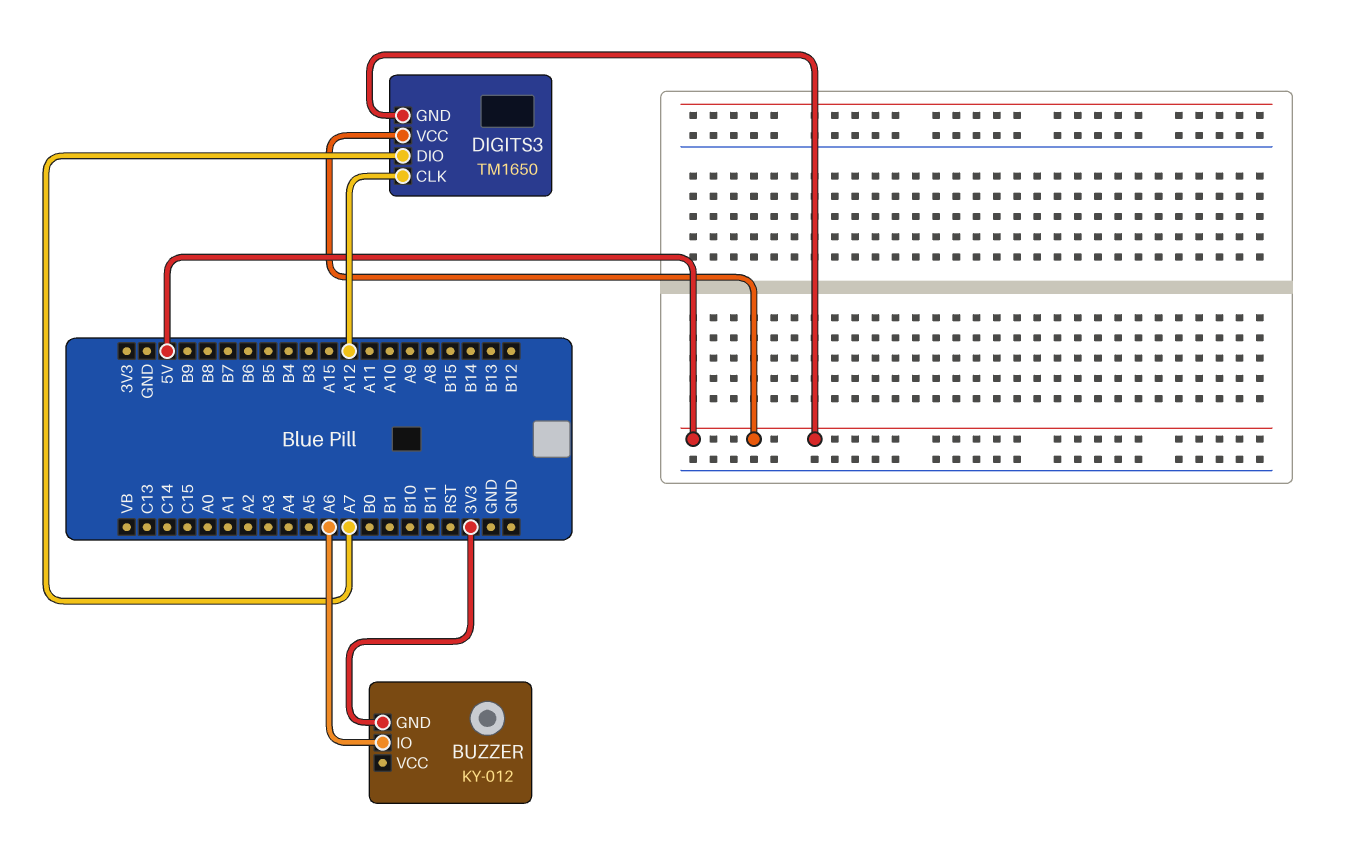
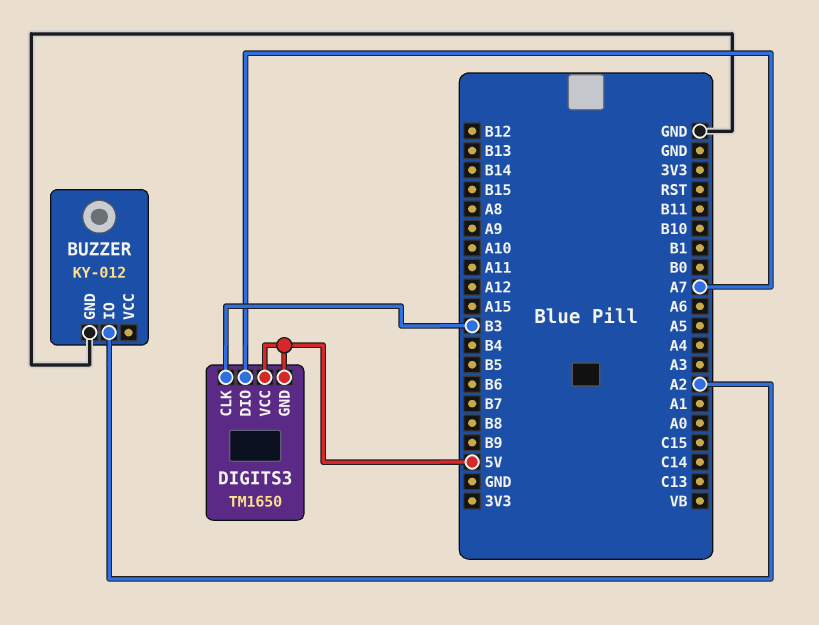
BUZZER pin GND: 3V3 -> GND
BUZZER pin IO: A6 -> A2
DIGITS3 pin CLK: A12 -> B3

